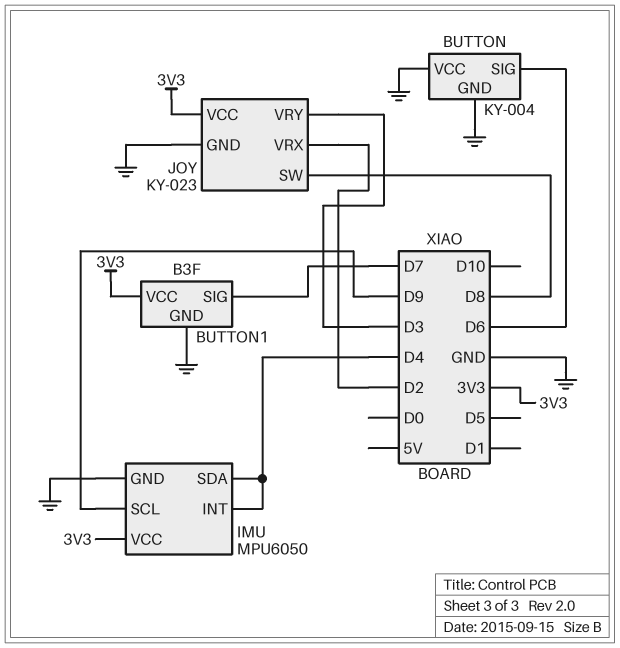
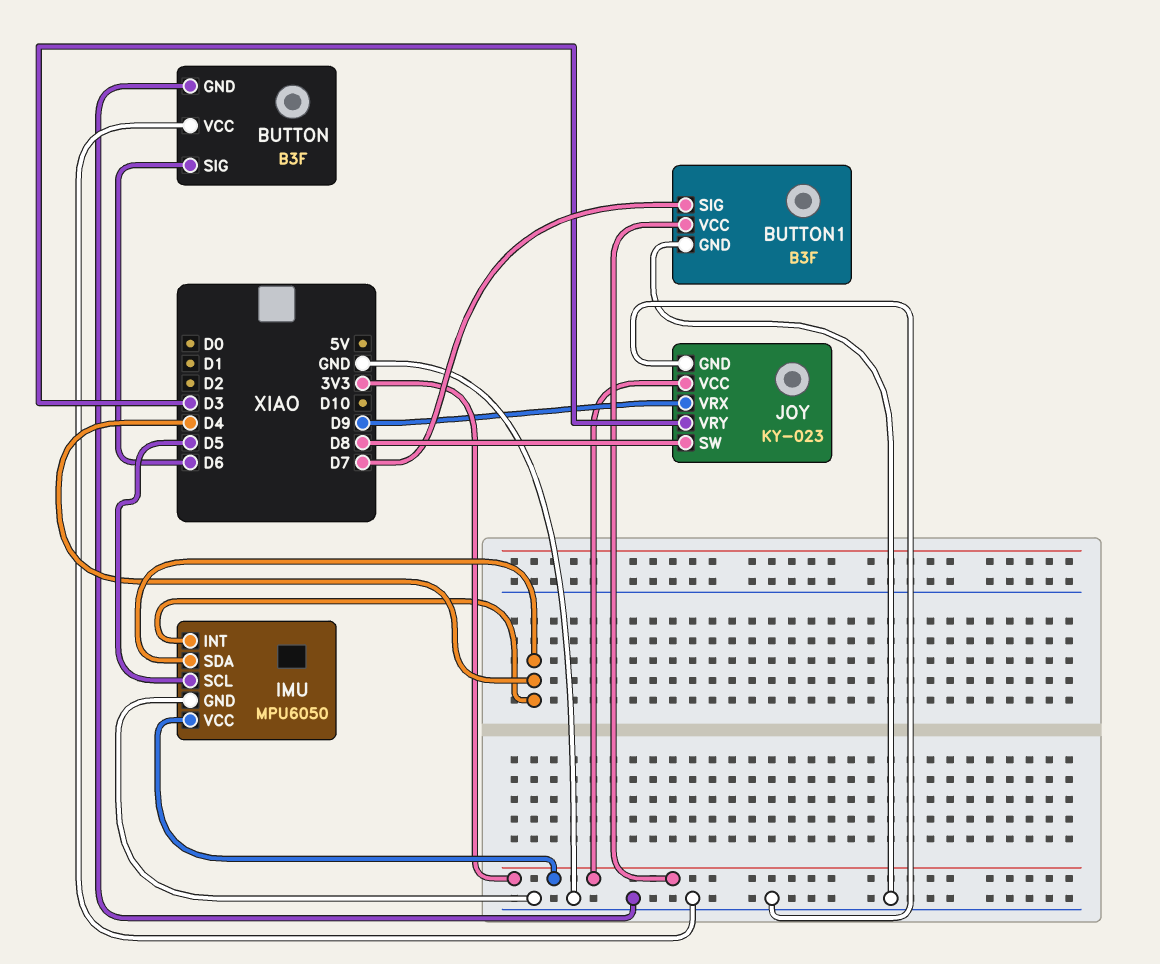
BUTTON: KY-004 -> B3F
IMU pin SCL: D9 -> D5
JOY pin VRX: D2 -> D9

